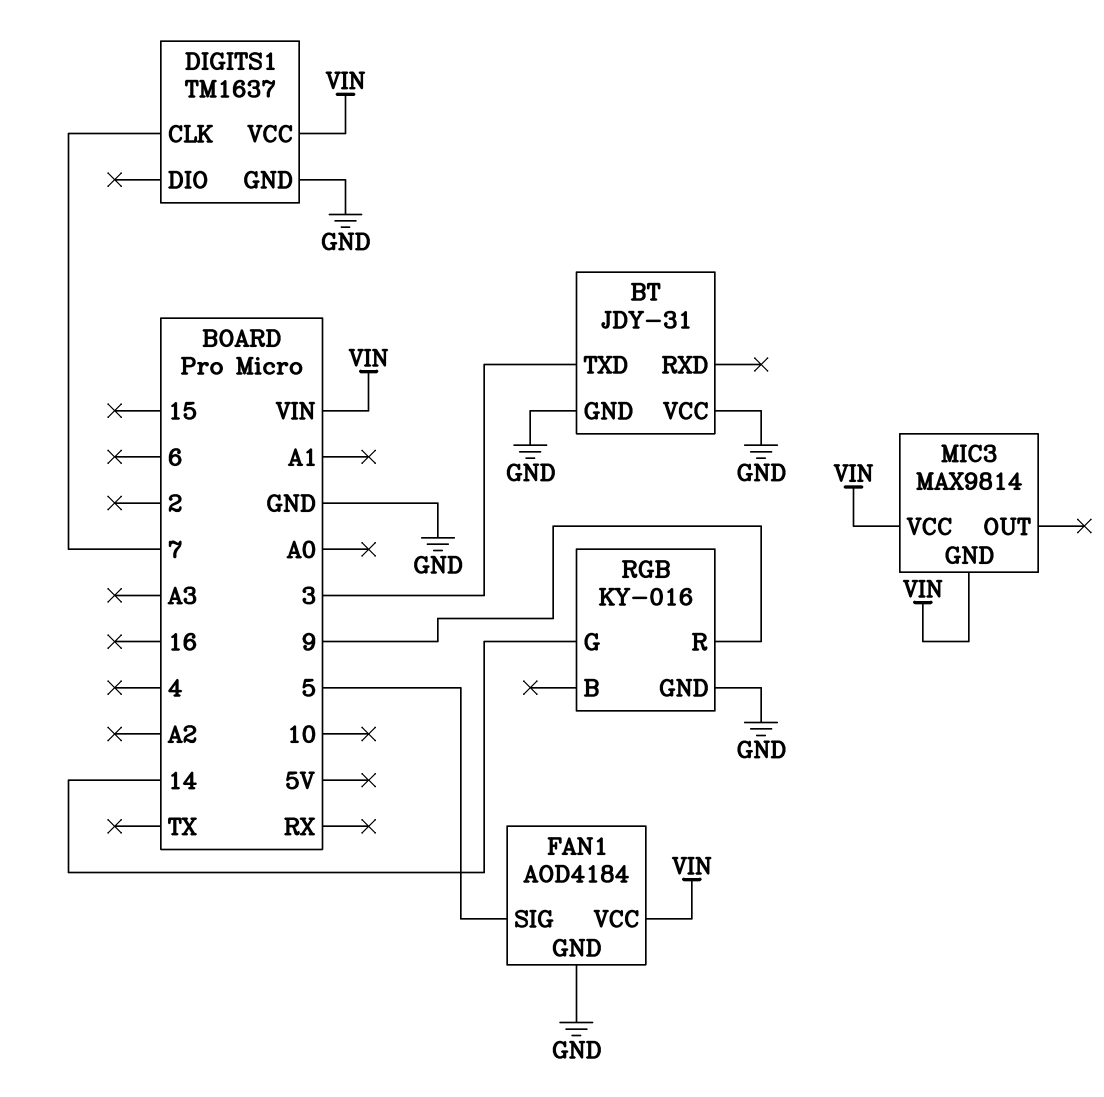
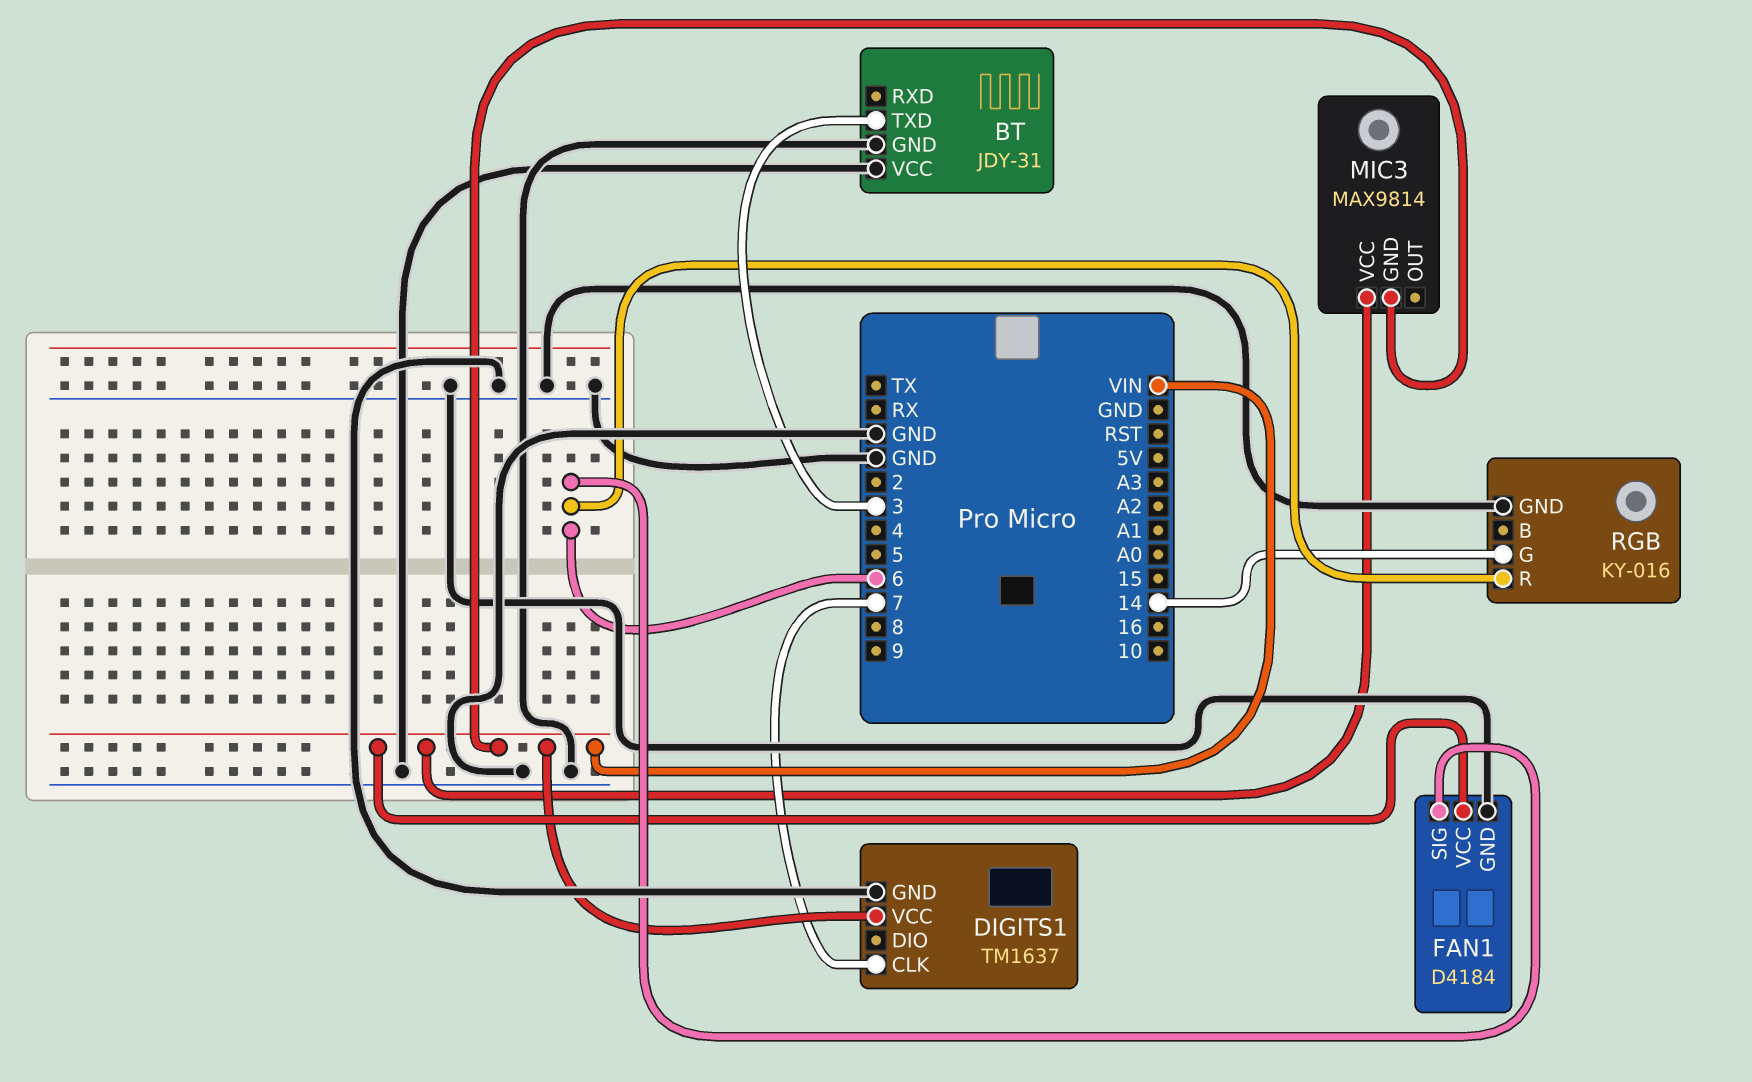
FAN1: AOD4184 -> D4184
FAN1 pin SIG: 5 -> 6
RGB pin R: 9 -> 6

